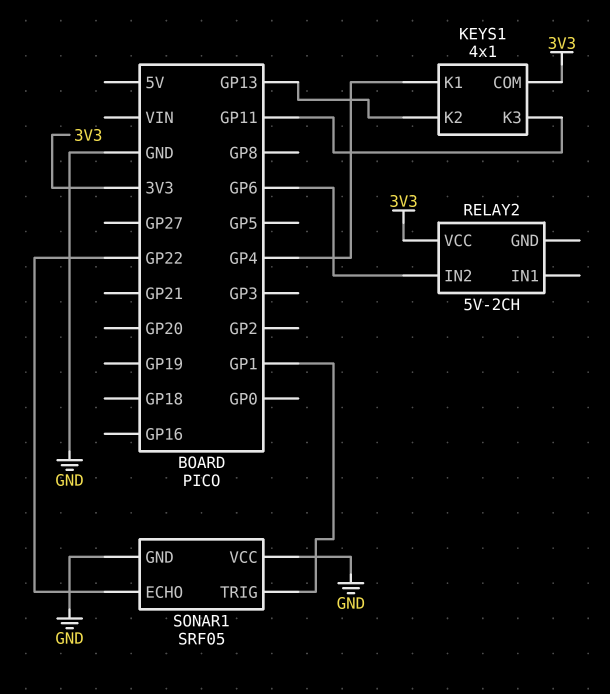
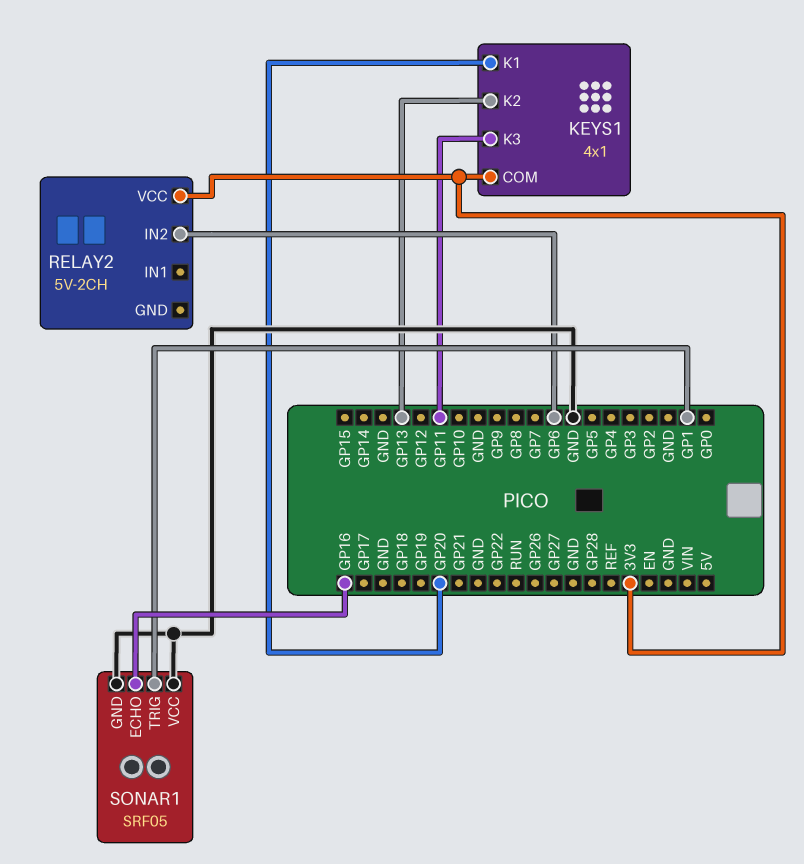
KEYS1 pin K1: GP4 -> GP20
SONAR1 pin ECHO: GP22 -> GP16

